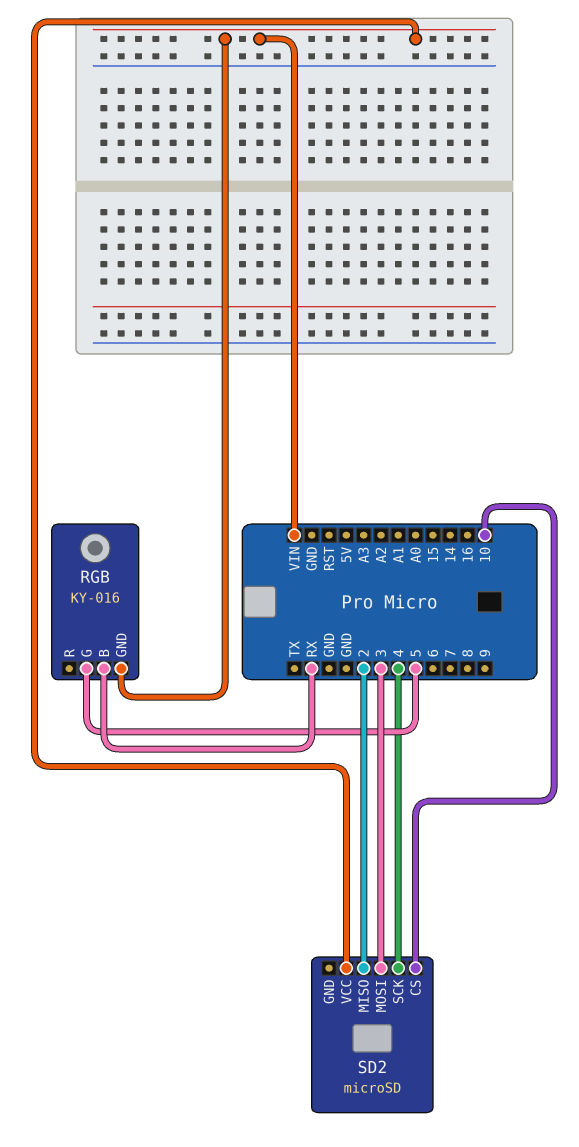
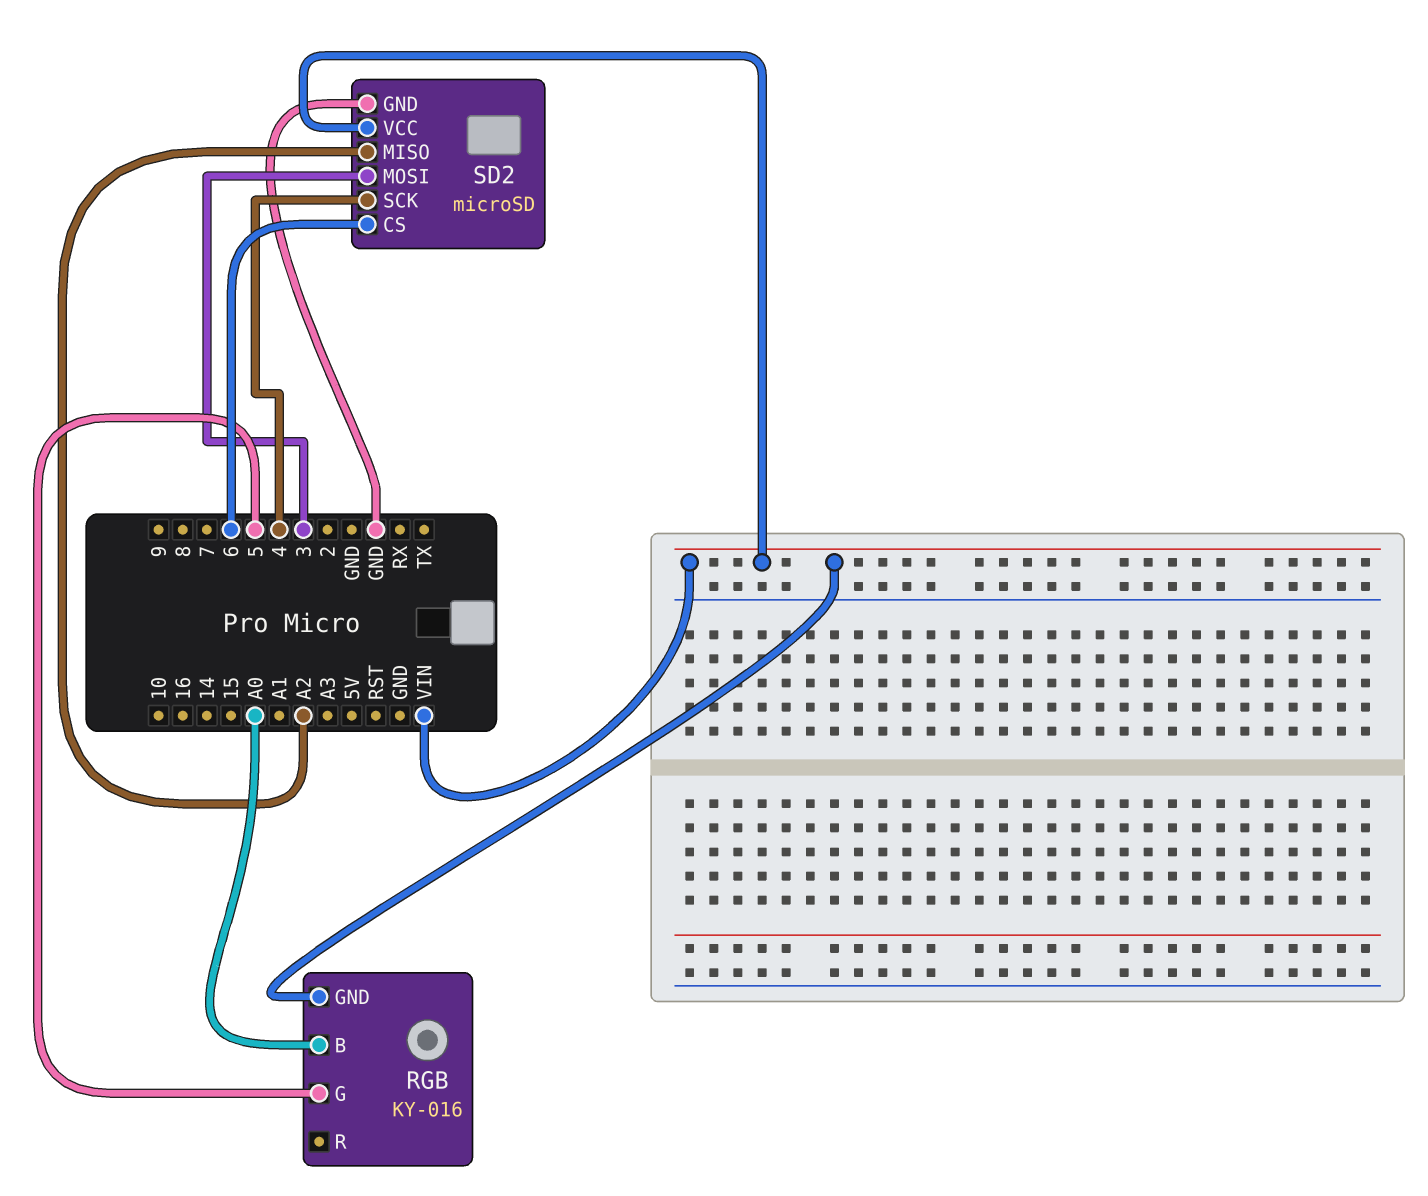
RGB pin B: RX -> A0
SD2 pin CS: 10 -> 6
SD2 pin GND: none -> GND
SD2 pin MISO: 2 -> A2

